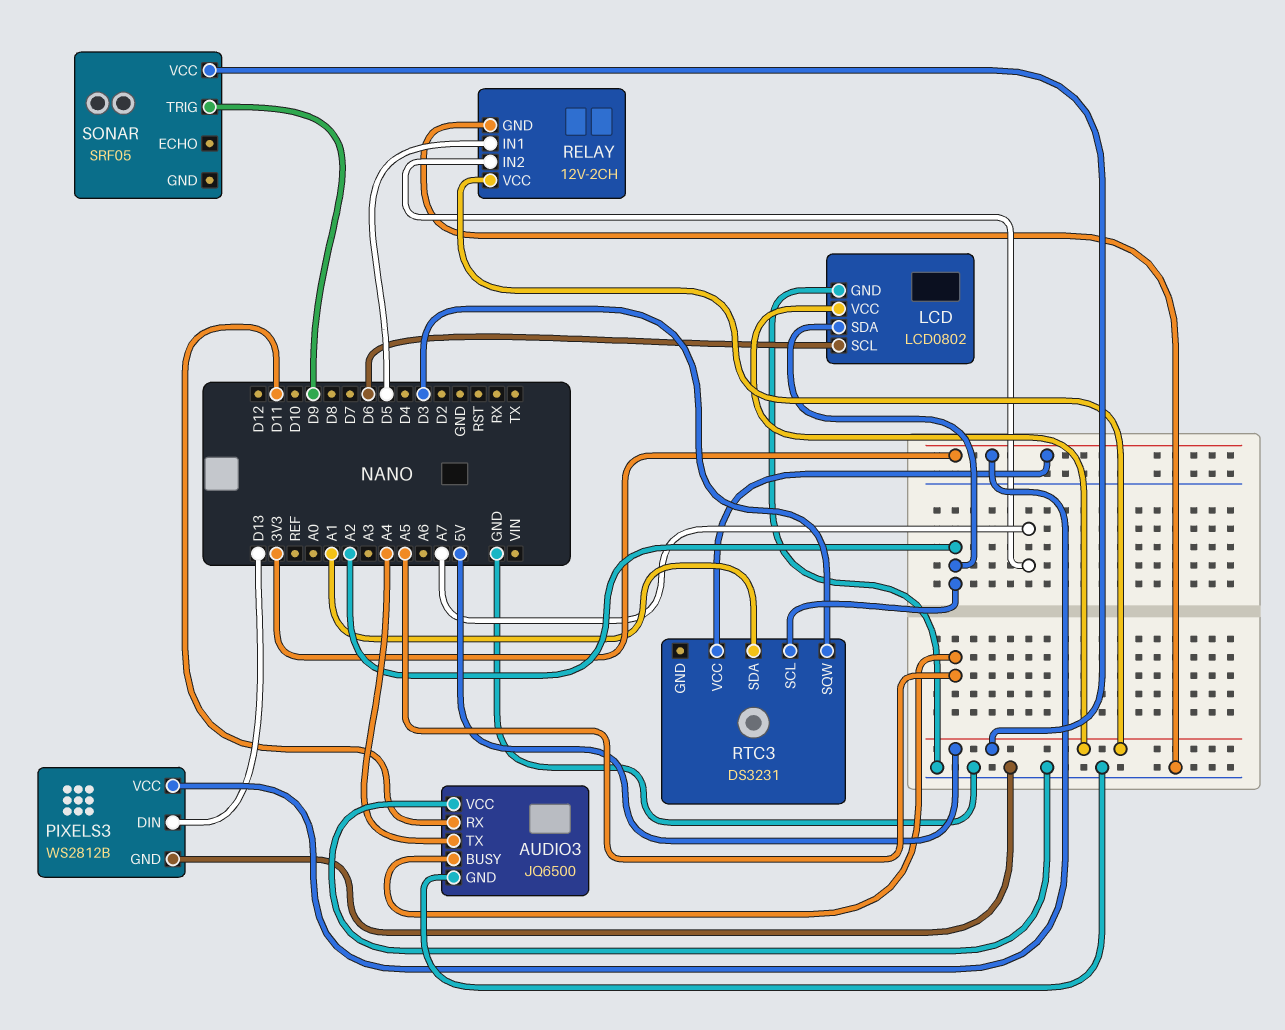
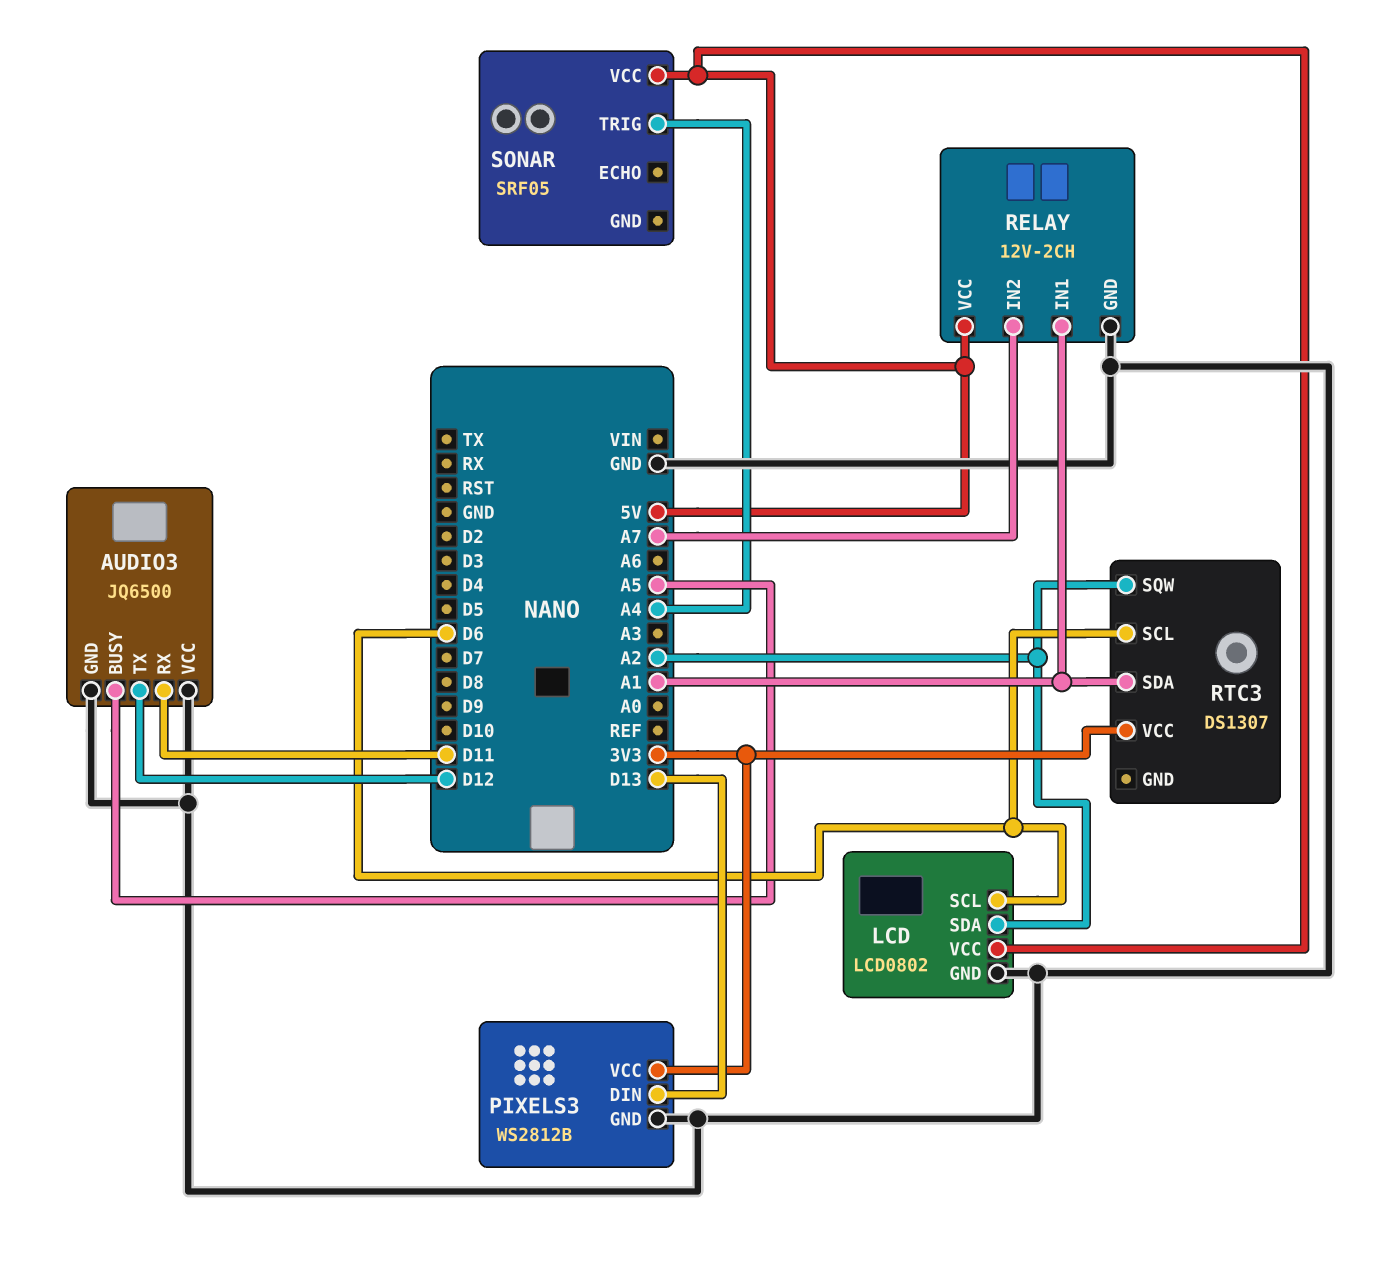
AUDIO3 pin TX: A4 -> D12
RELAY pin IN1: D5 -> A1
RTC3: DS3231 -> DS1307
RTC3 pin SCL: A2 -> D6
RTC3 pin SQW: D3 -> A2
SONAR pin TRIG: D9 -> A4

